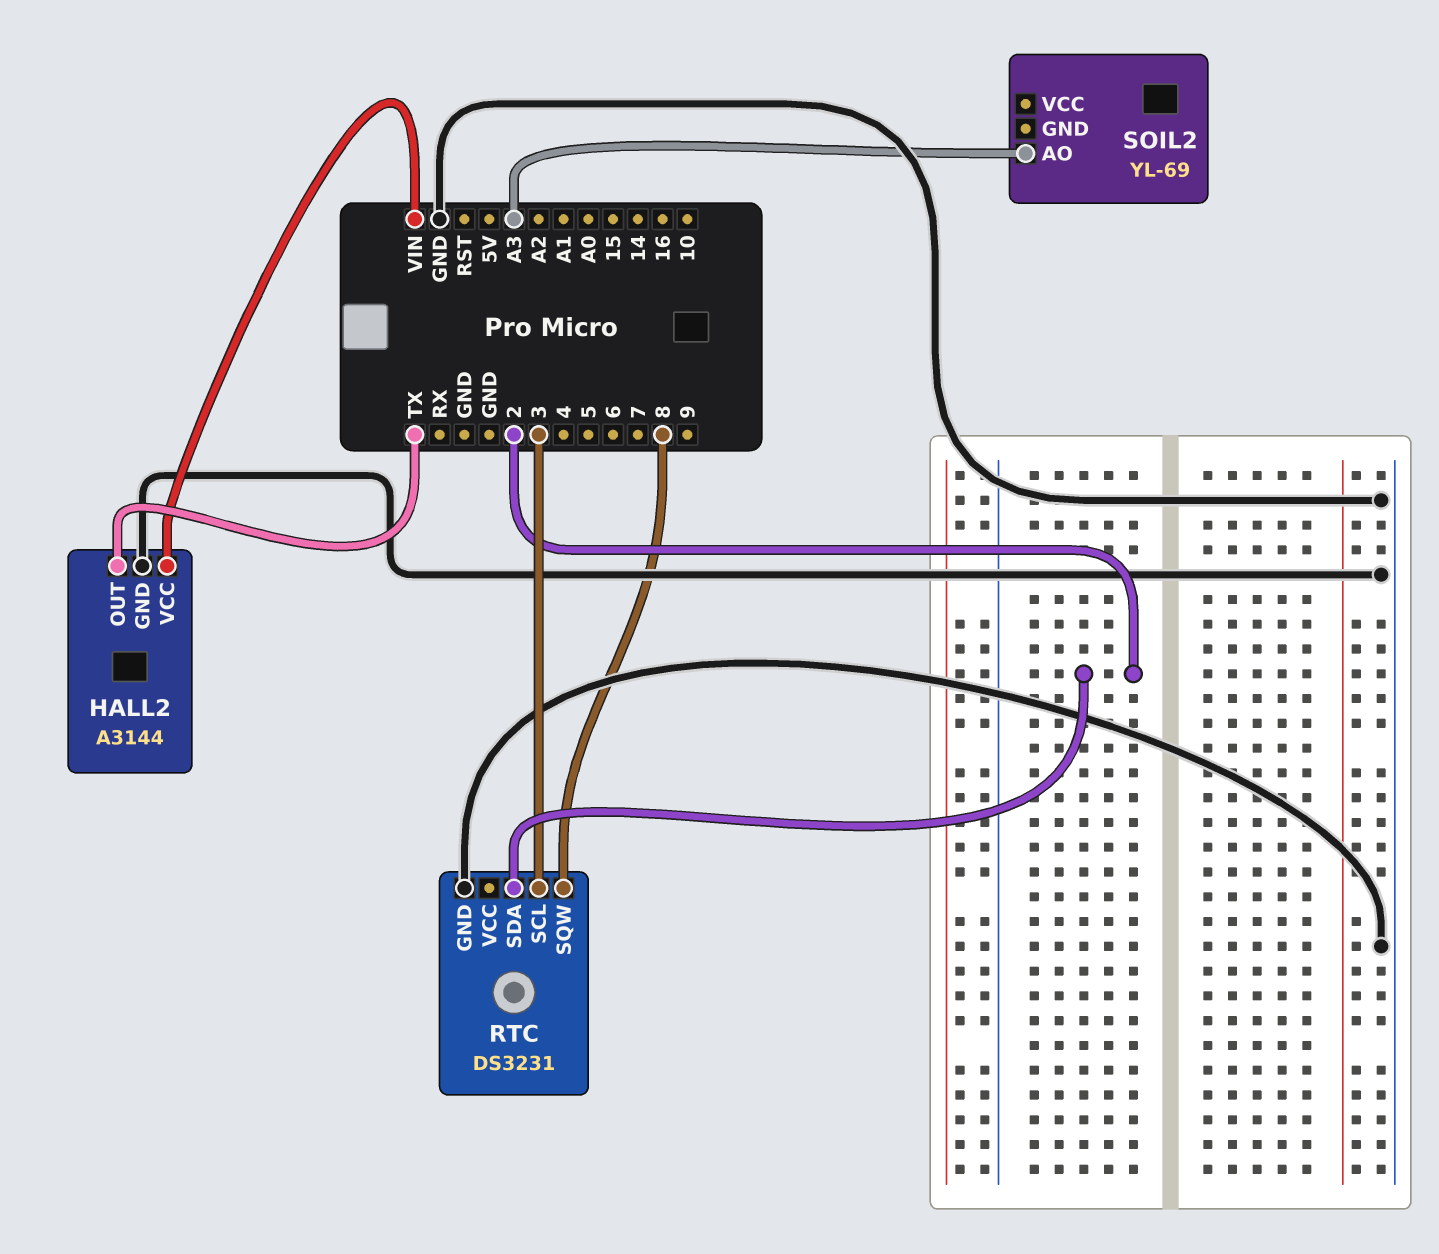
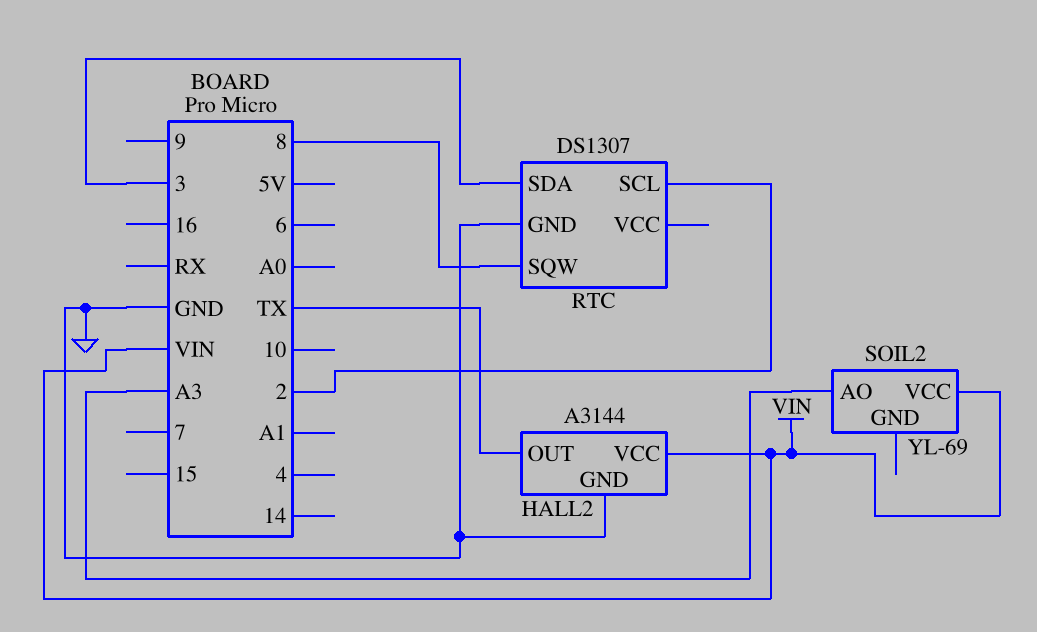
RTC: DS3231 -> DS1307
RTC pin SCL: 3 -> 2
RTC pin SDA: 2 -> 3
SOIL2 pin VCC: none -> VIN

